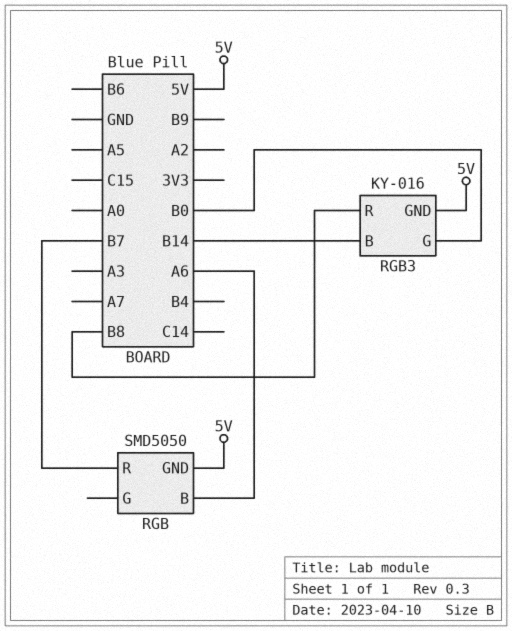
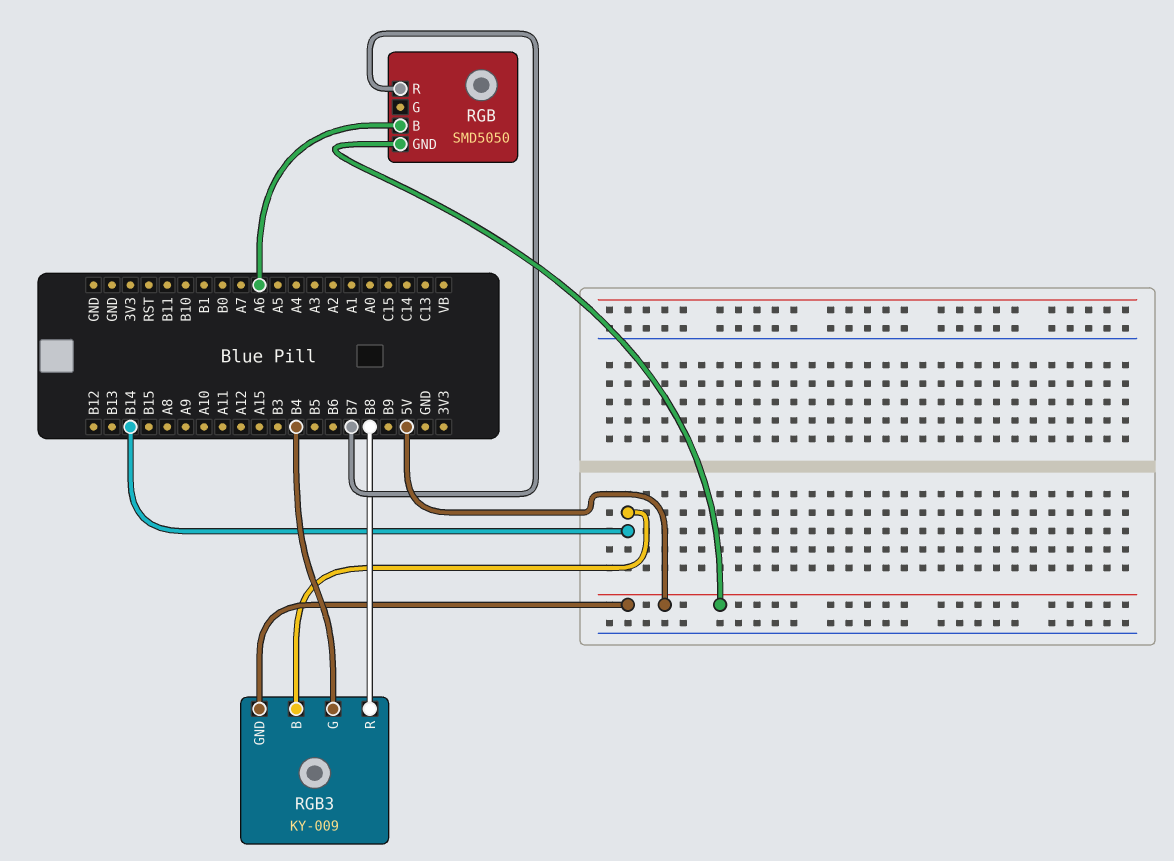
RGB3: KY-016 -> KY-009
RGB3 pin G: B0 -> B4

